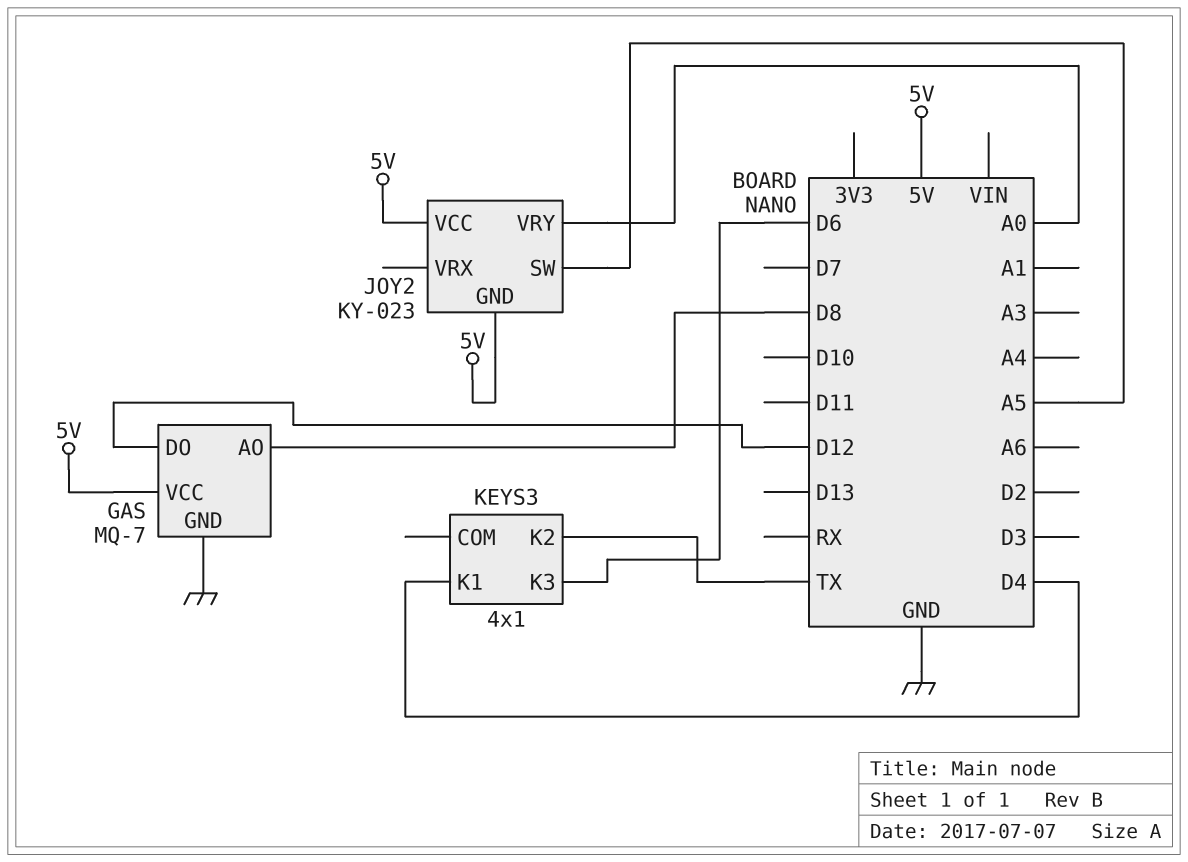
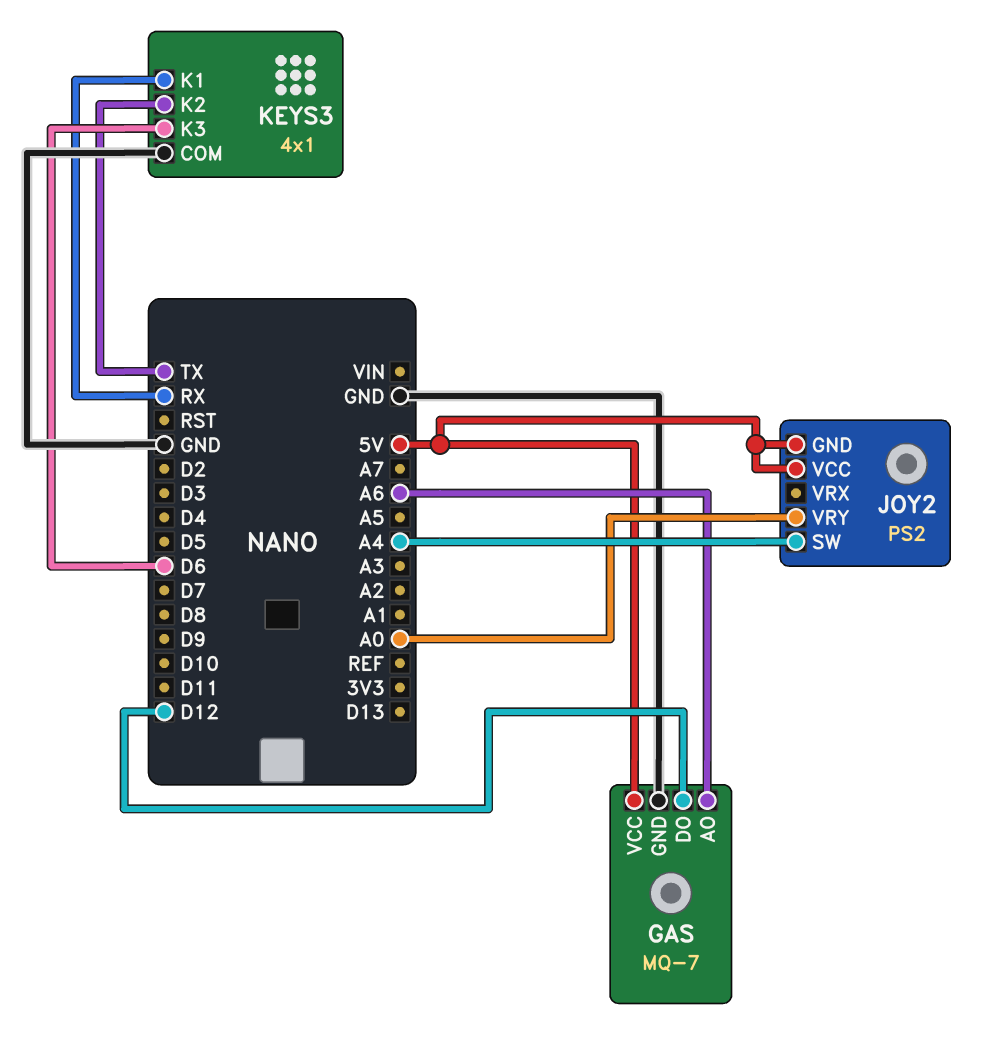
GAS pin AO: D8 -> A6
JOY2: KY-023 -> PS2
JOY2 pin SW: A5 -> A4
KEYS3 pin COM: none -> GND
KEYS3 pin K1: D4 -> RX

